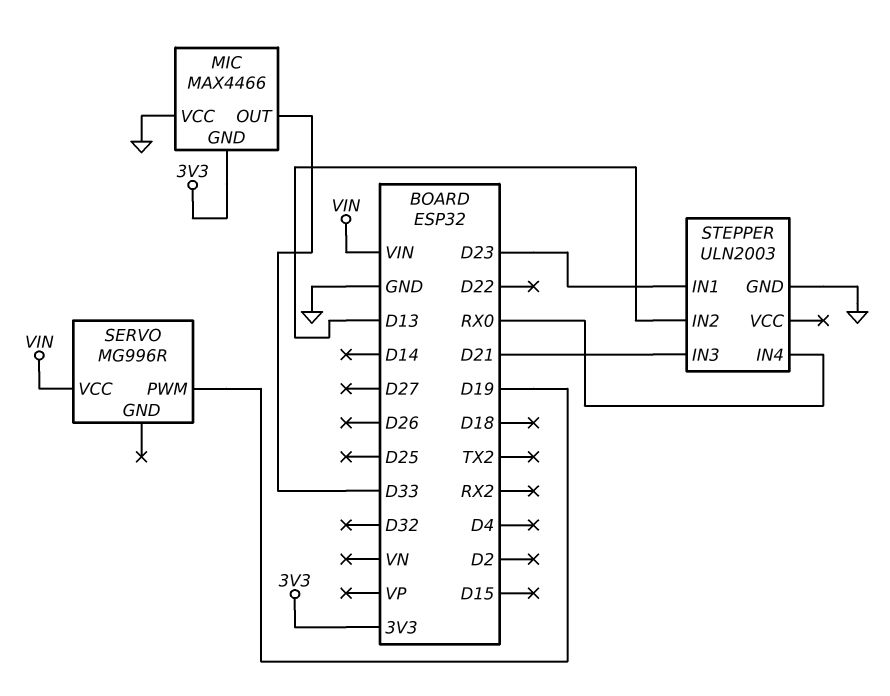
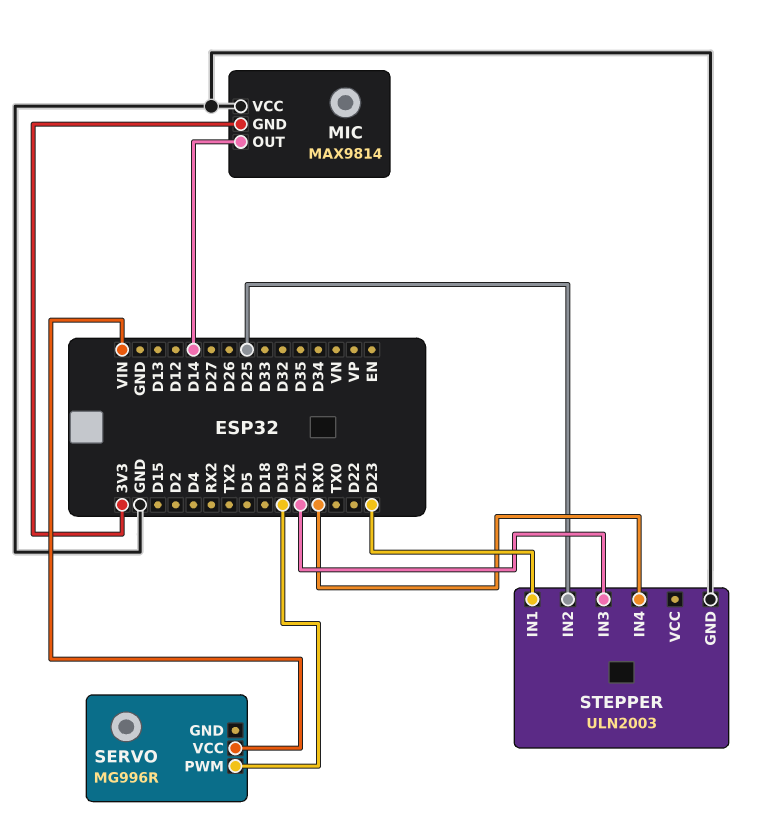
MIC: MAX4466 -> MAX9814
MIC pin OUT: D33 -> D14
STEPPER pin IN2: D13 -> D25

